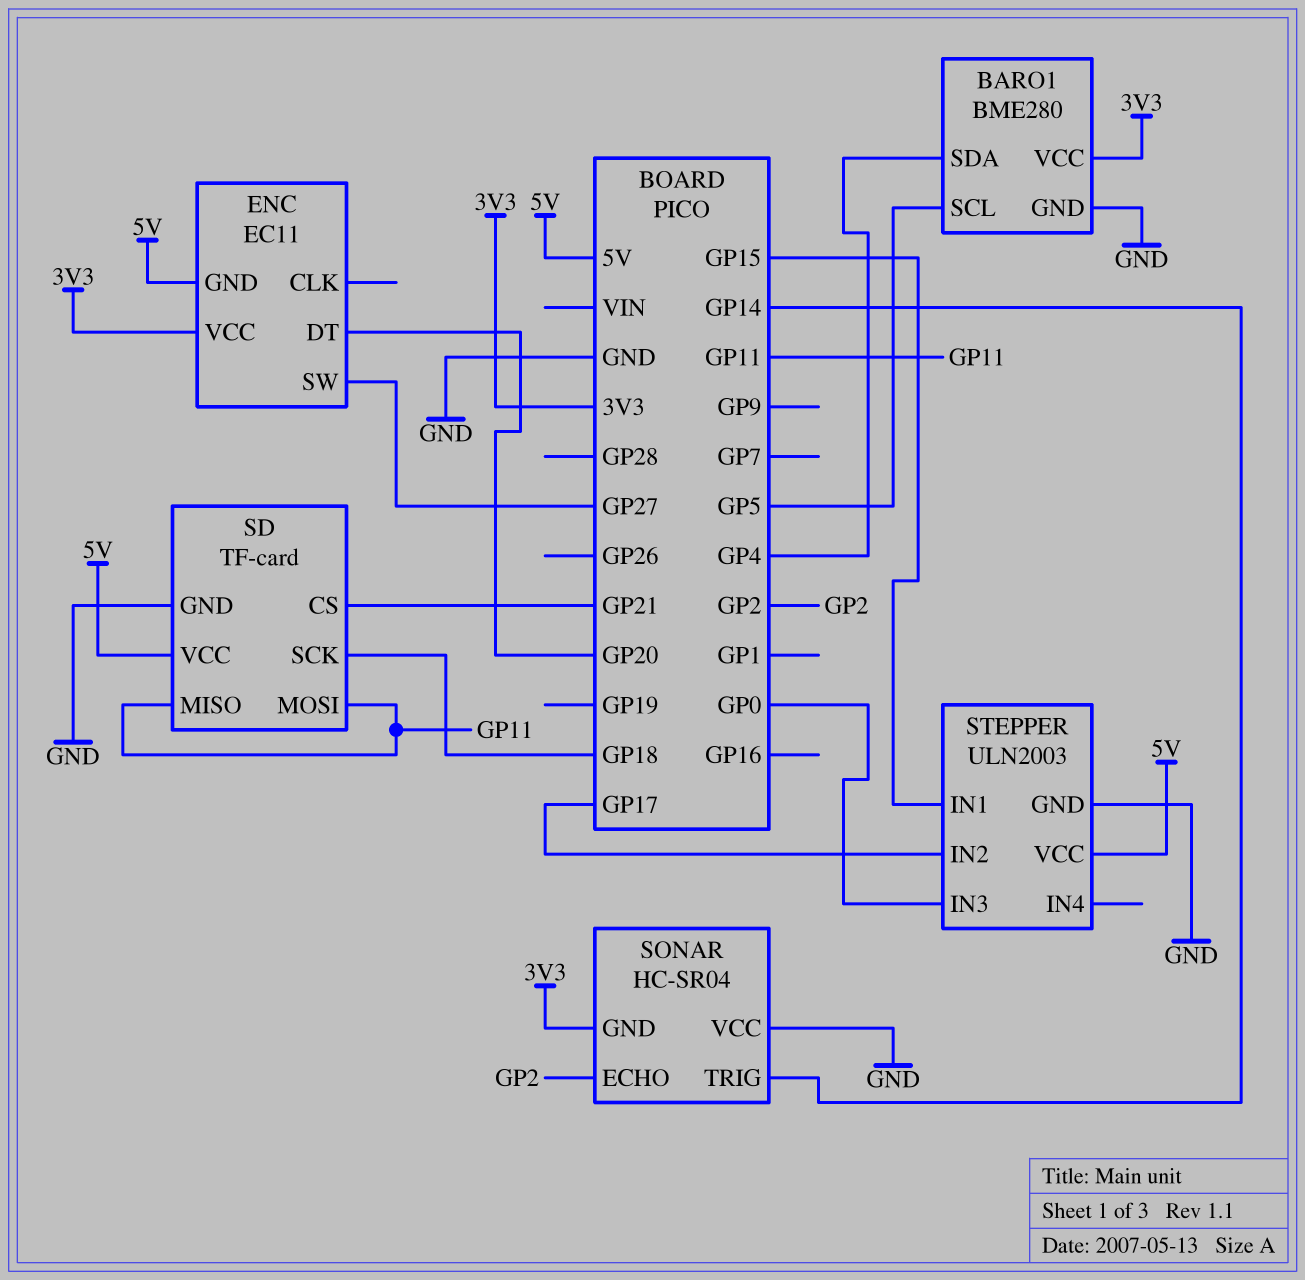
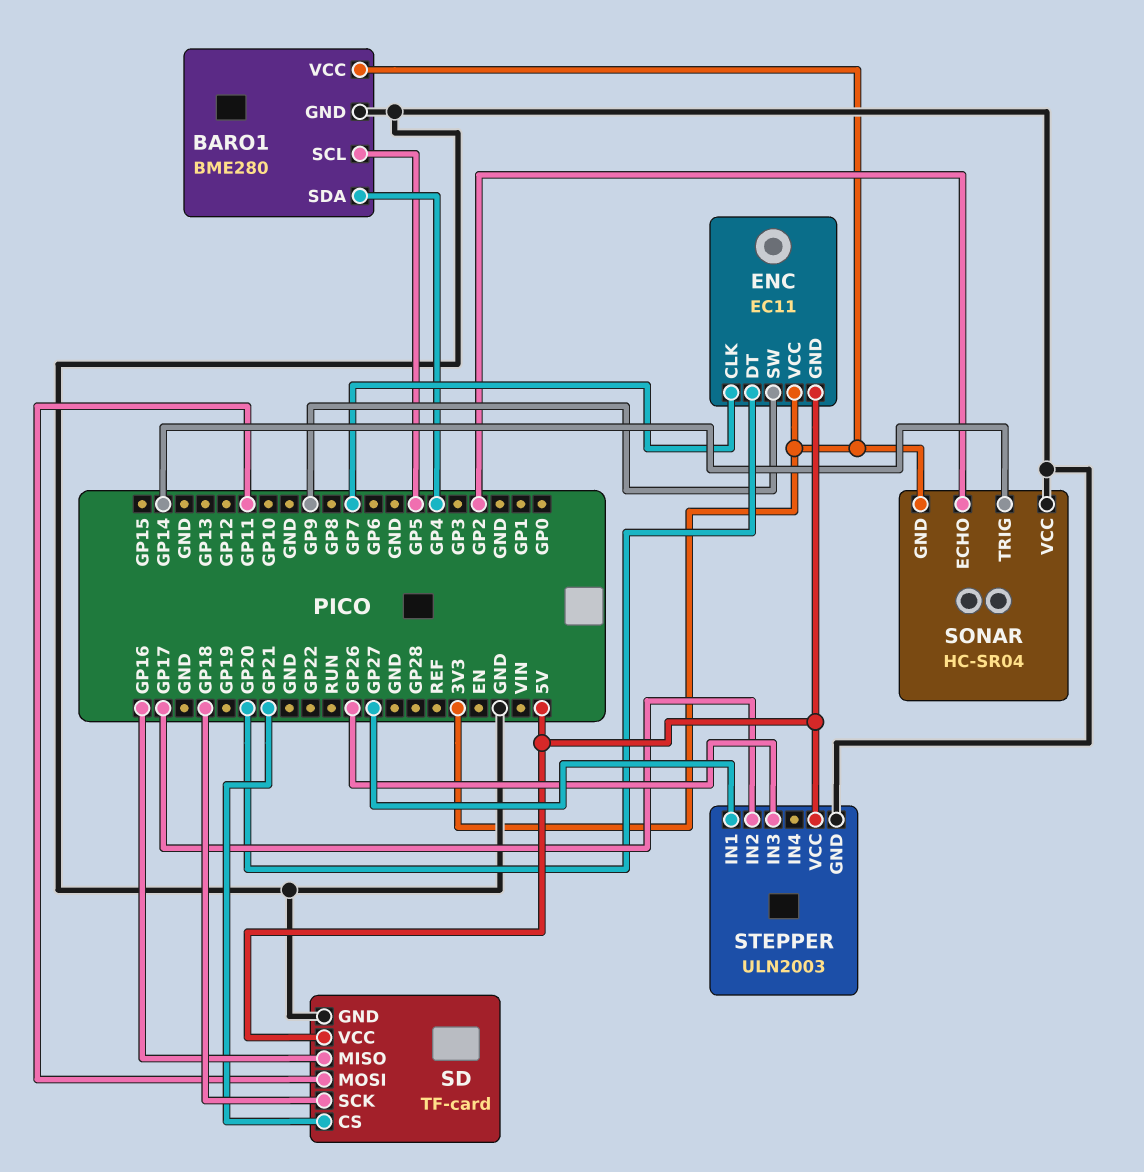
ENC pin CLK: none -> GP7
ENC pin SW: GP27 -> GP9
SD pin MISO: GP11 -> GP16
STEPPER pin IN1: GP15 -> GP27
STEPPER pin IN3: GP0 -> GP26

